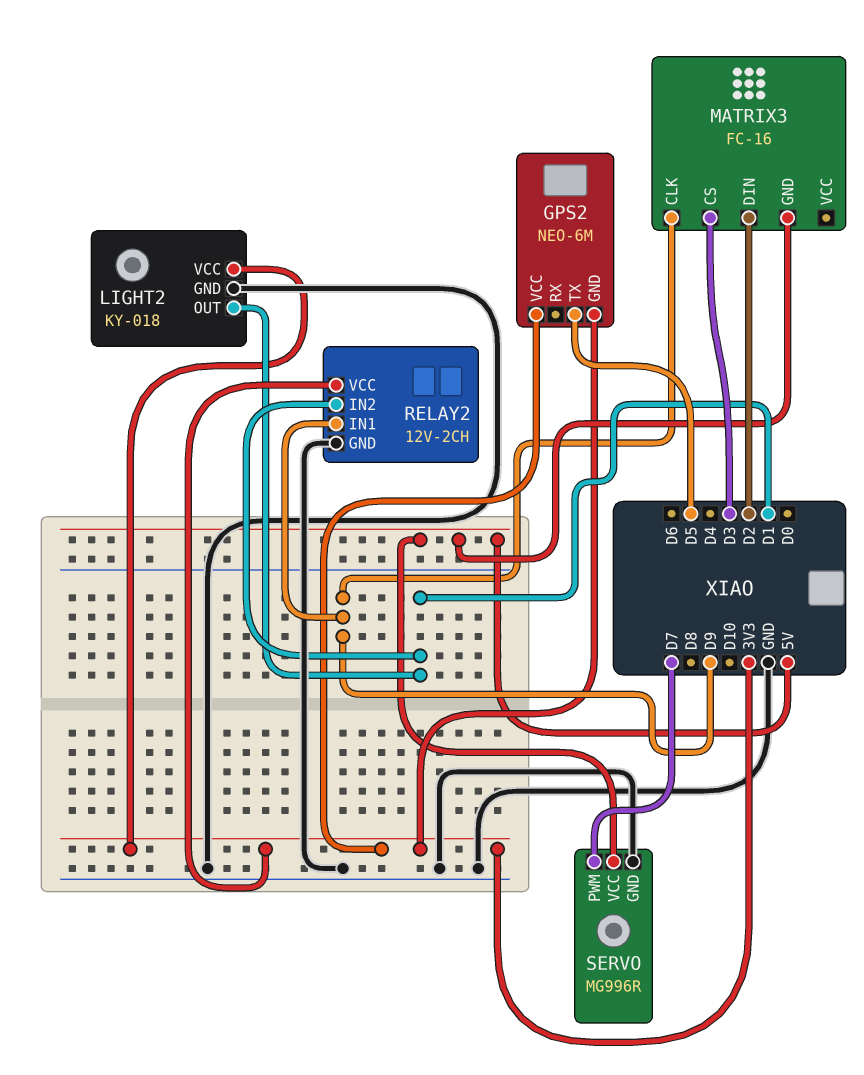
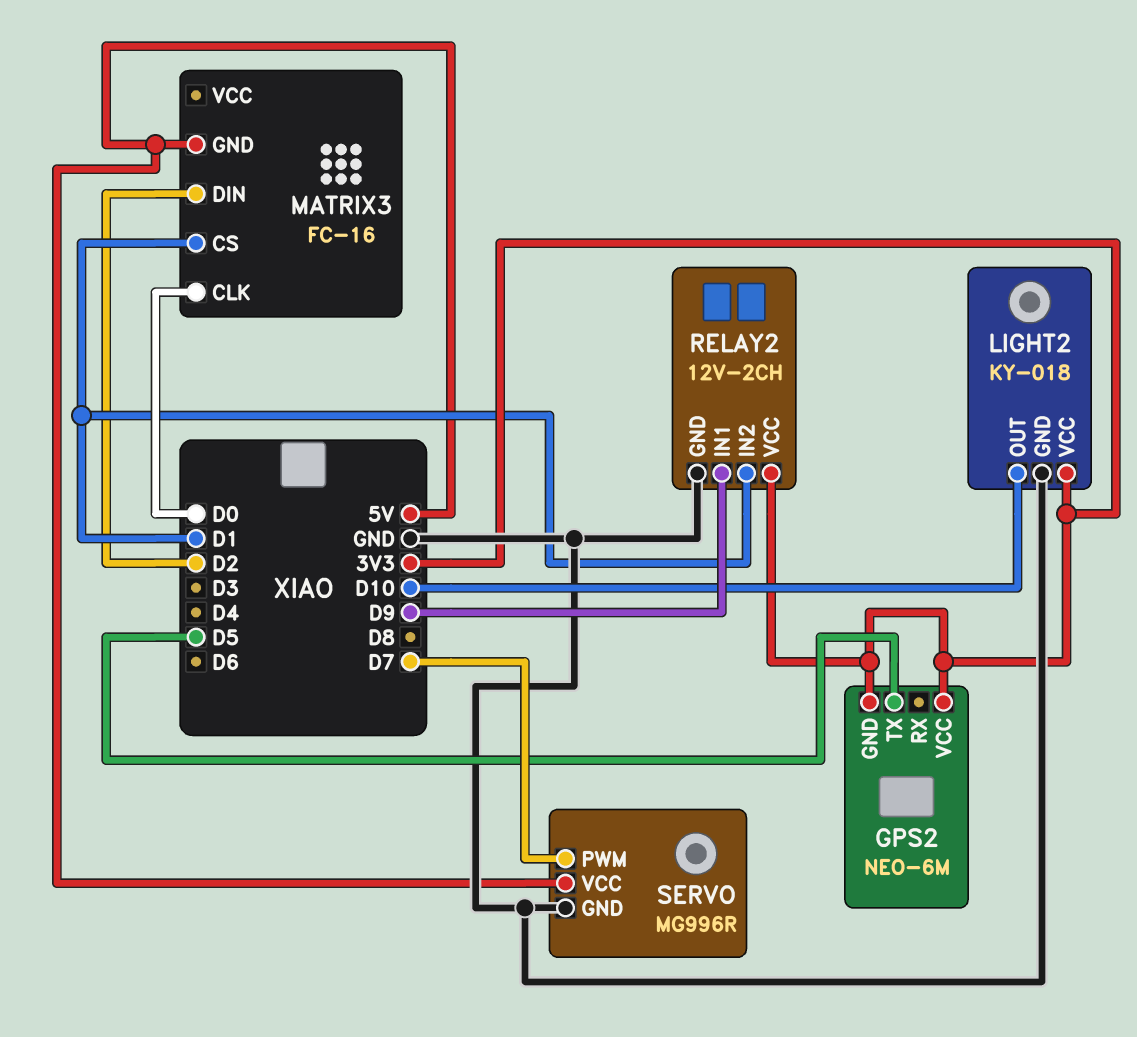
LIGHT2 pin OUT: D1 -> D10
MATRIX3 pin CLK: D9 -> D0
MATRIX3 pin CS: D3 -> D1

